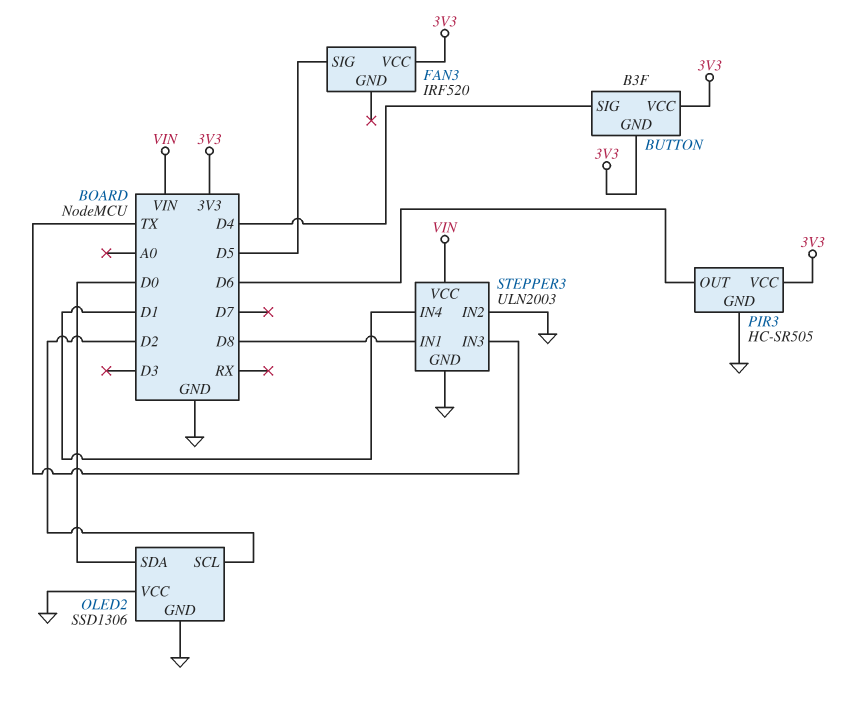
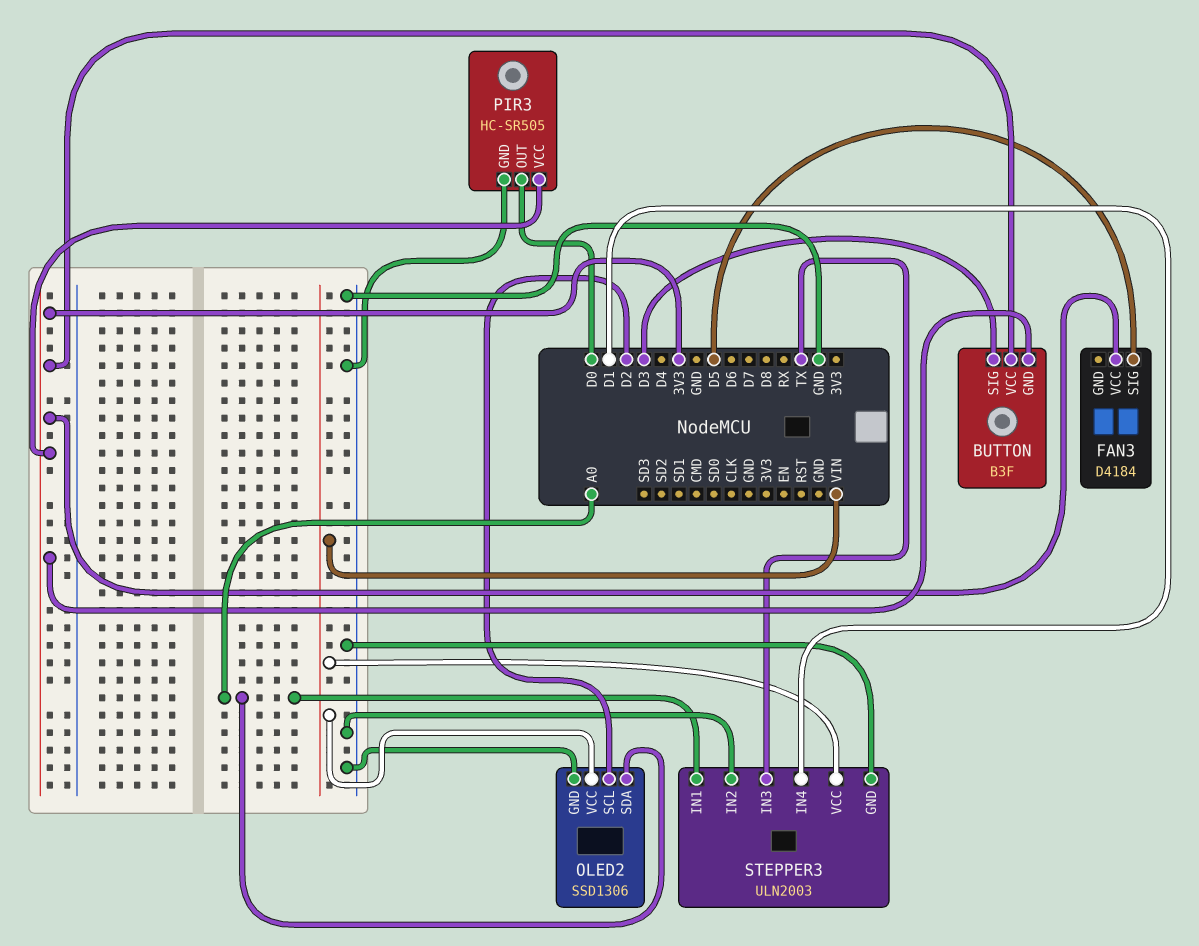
BUTTON pin SIG: D4 -> D3
FAN3: IRF520 -> D4184
OLED2 pin SDA: D0 -> A0
OLED2 pin VCC: GND -> VIN
PIR3 pin OUT: D6 -> D0
STEPPER3 pin IN1: D8 -> A0

